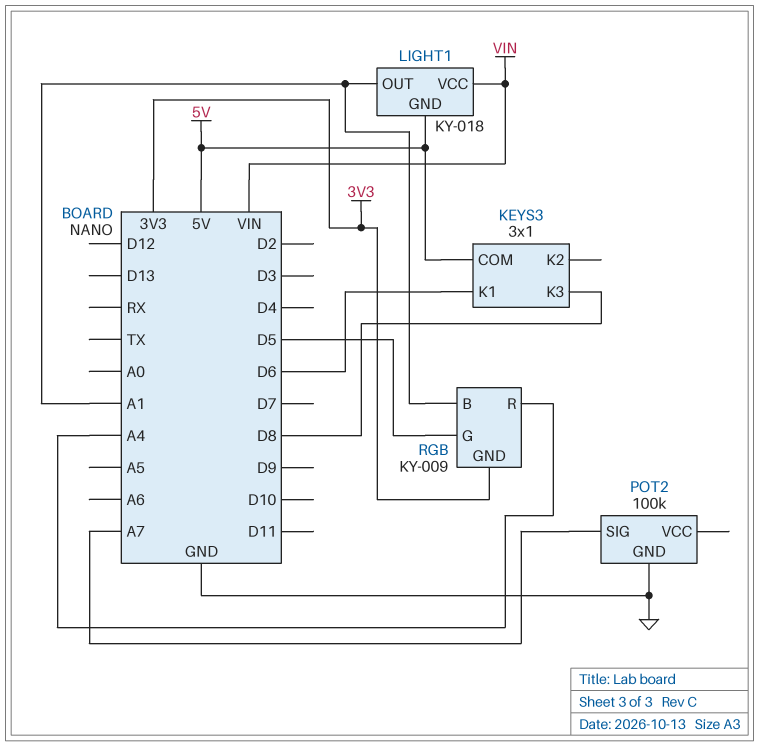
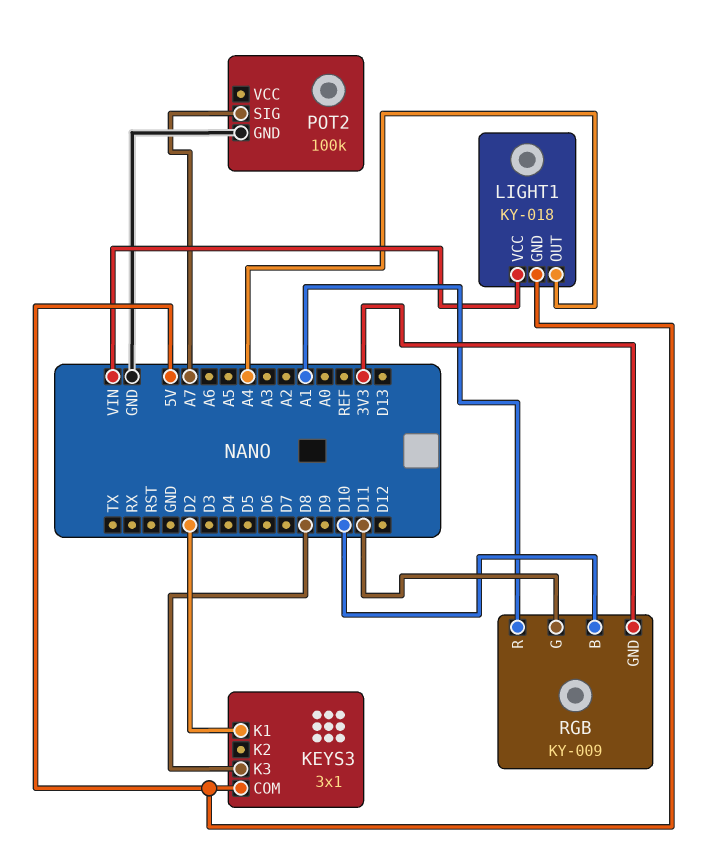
KEYS3 pin K1: D6 -> D2
LIGHT1 pin OUT: A1 -> A4
RGB pin B: A1 -> D10
RGB pin G: D5 -> D11
RGB pin R: A4 -> A1

